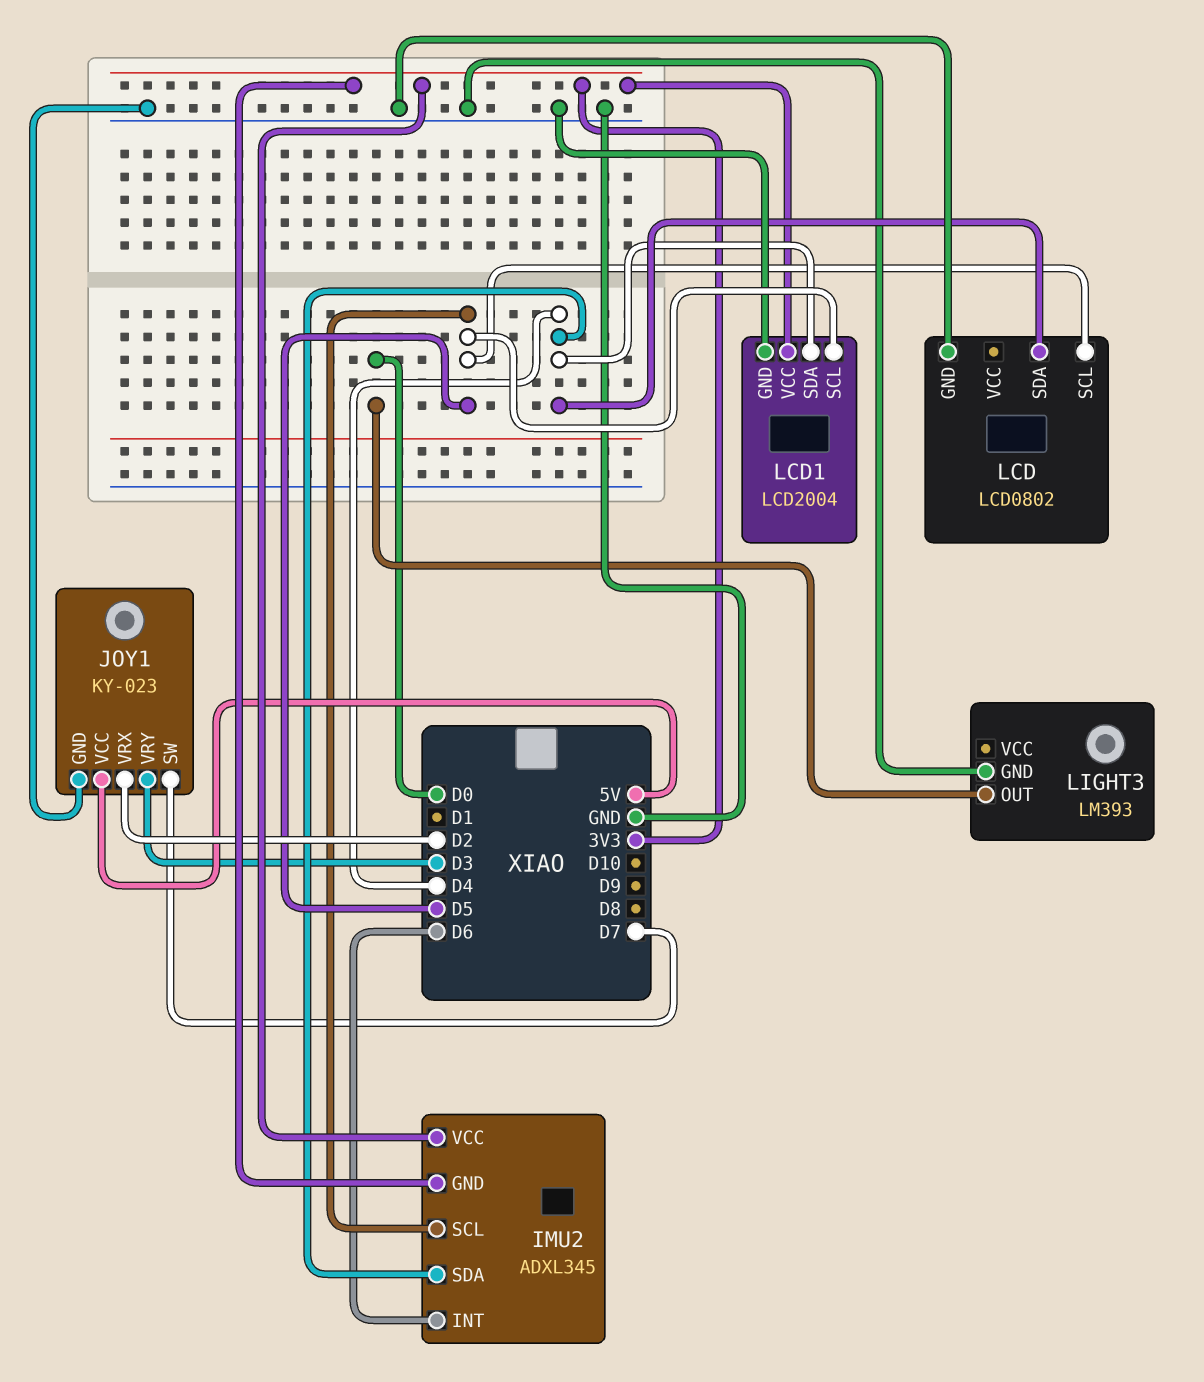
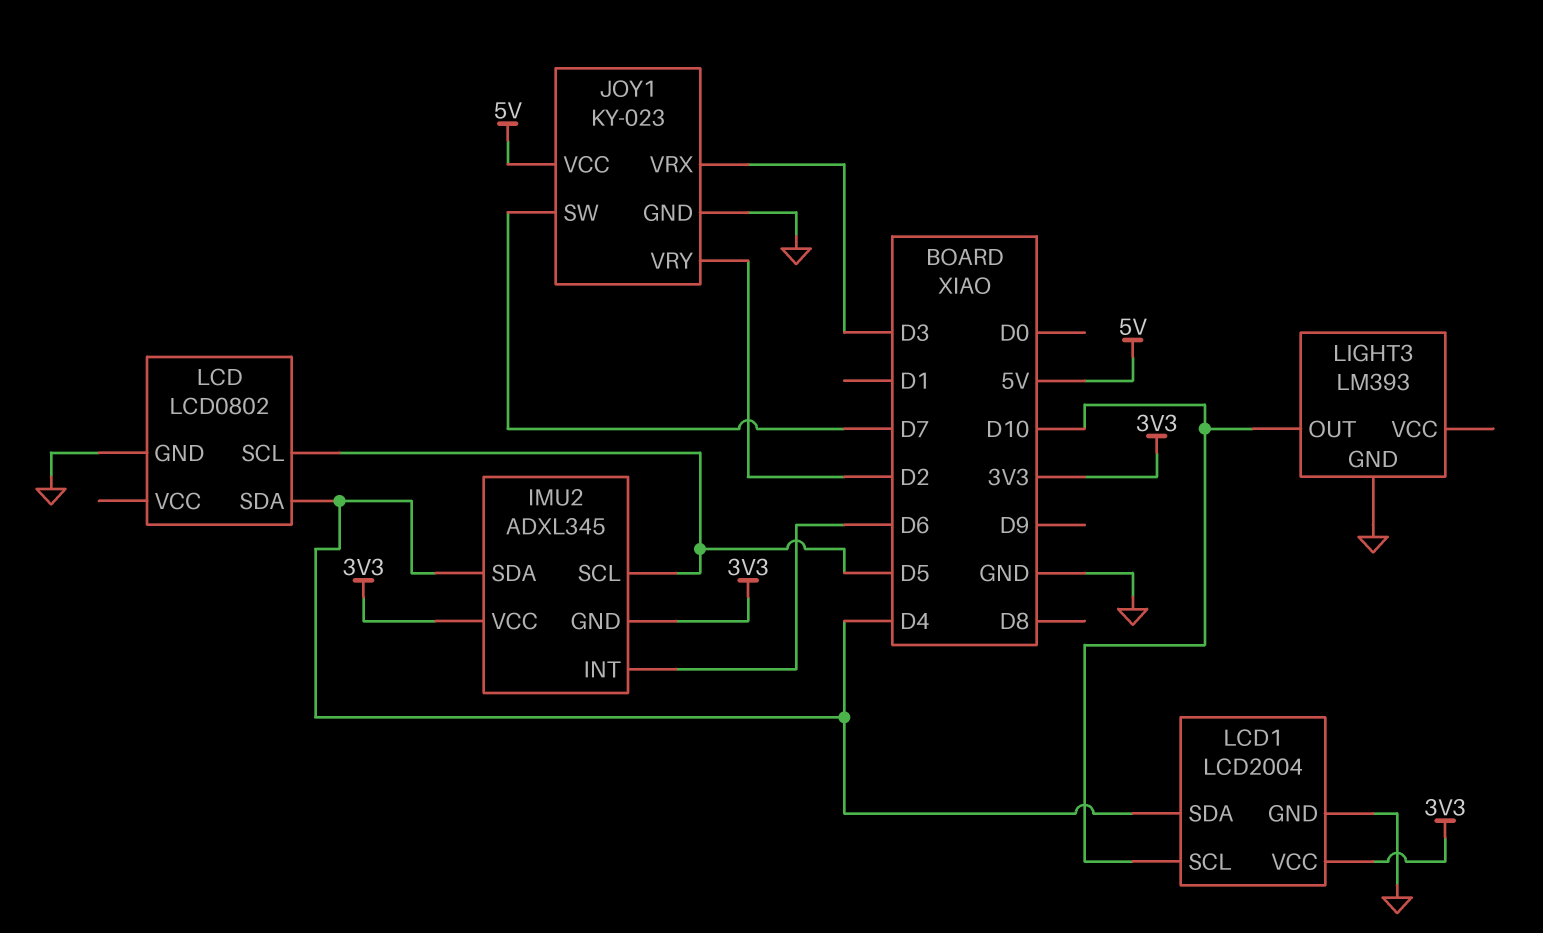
JOY1 pin VRX: D2 -> D3
JOY1 pin VRY: D3 -> D2
LCD1 pin SCL: D5 -> D10
LIGHT3 pin OUT: D0 -> D10

